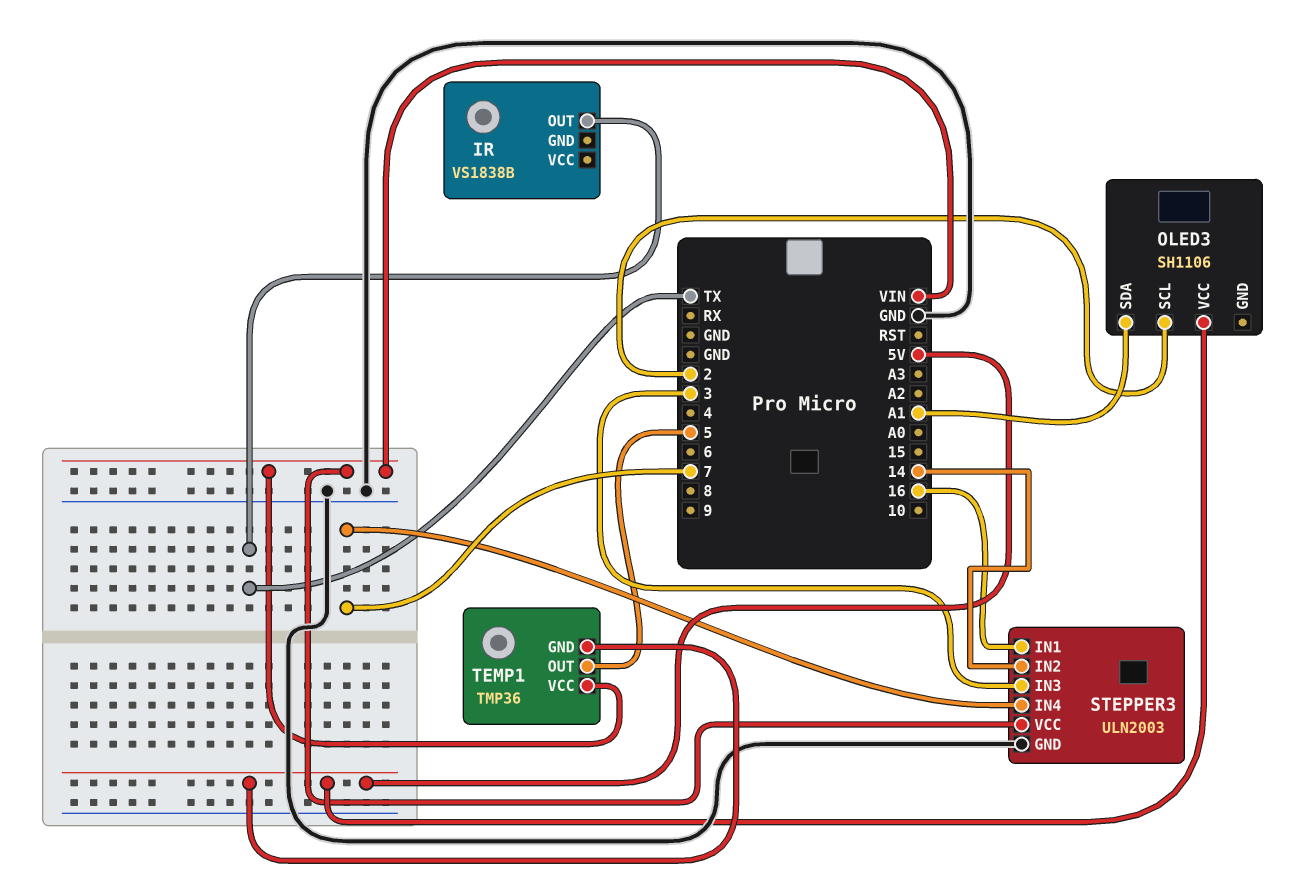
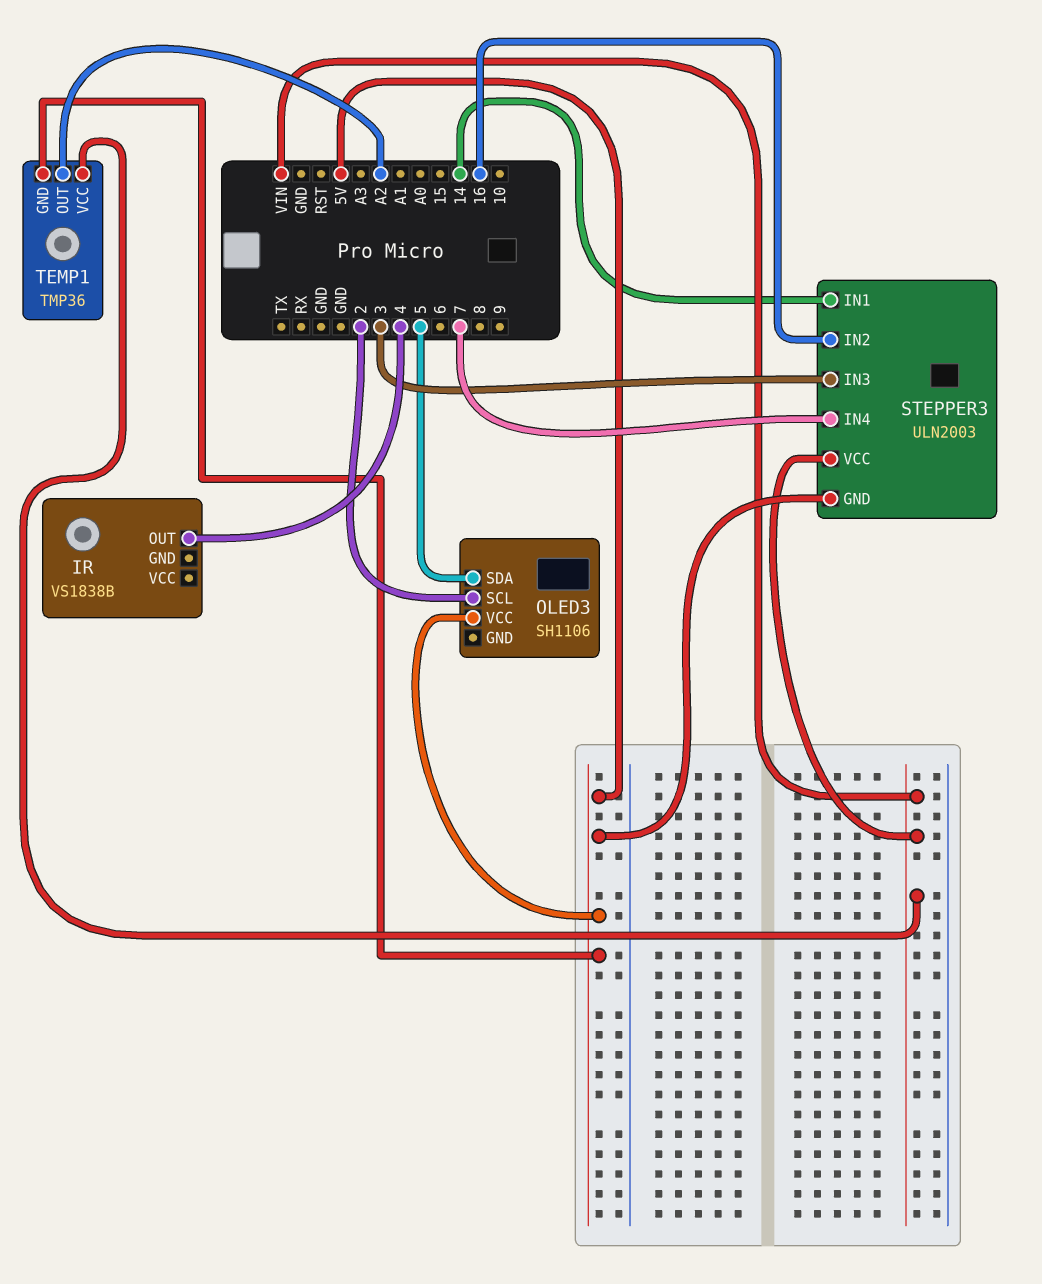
IR pin OUT: TX -> 4
OLED3 pin SDA: A1 -> 5
STEPPER3 pin GND: GND -> 5V
STEPPER3 pin IN1: 16 -> 14
STEPPER3 pin IN2: 14 -> 16
TEMP1 pin OUT: 5 -> A2

